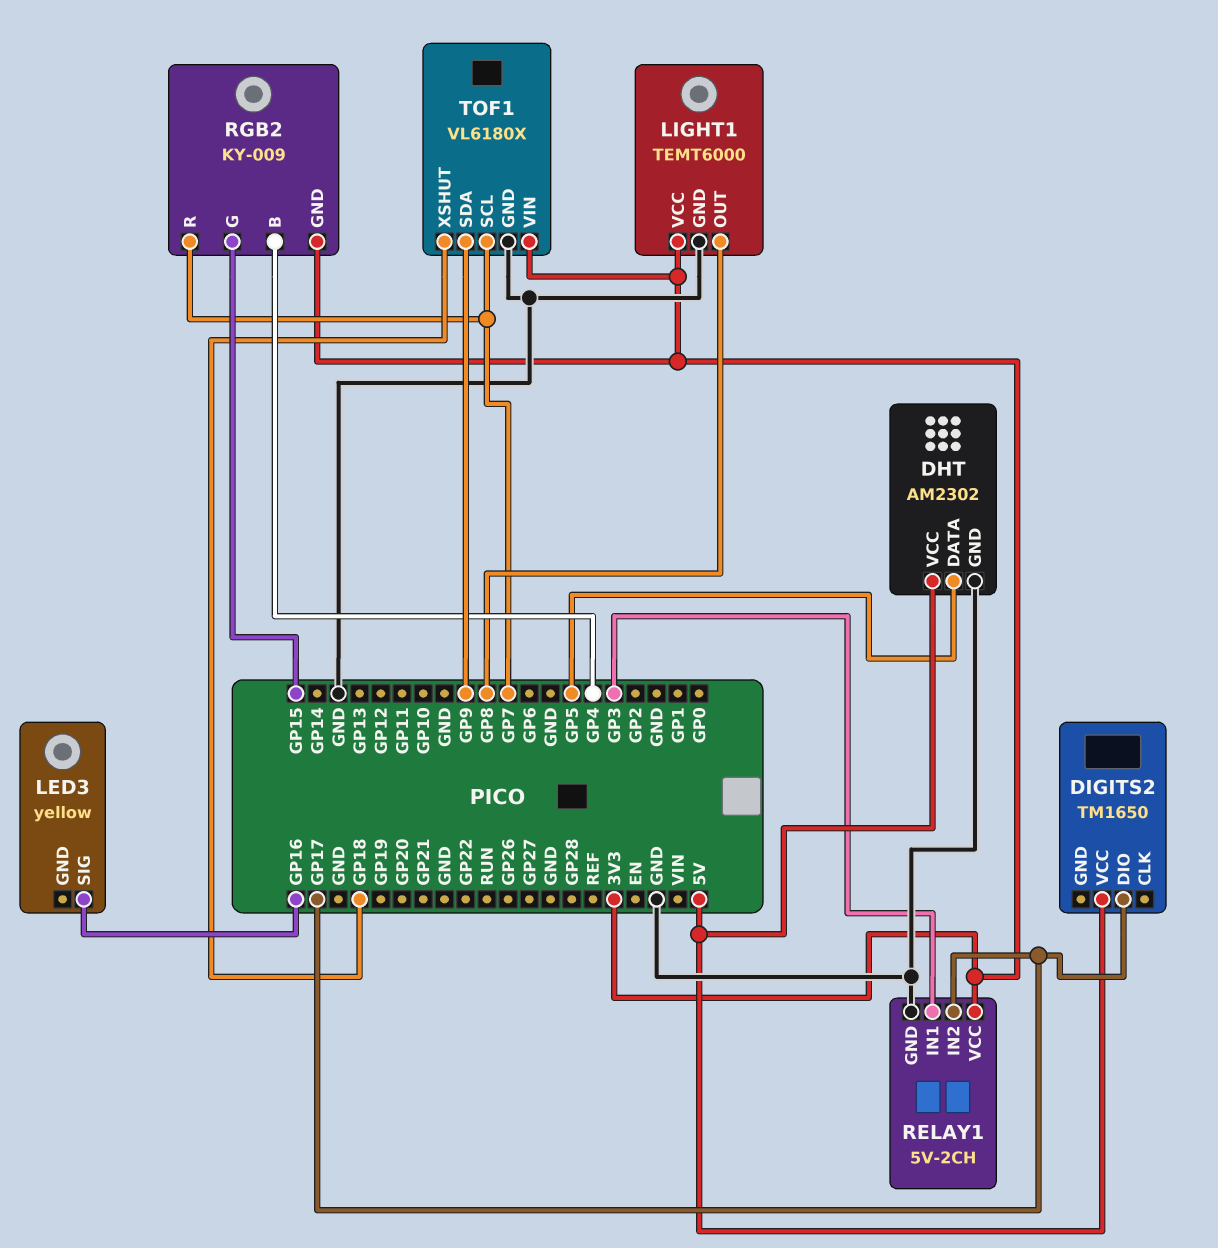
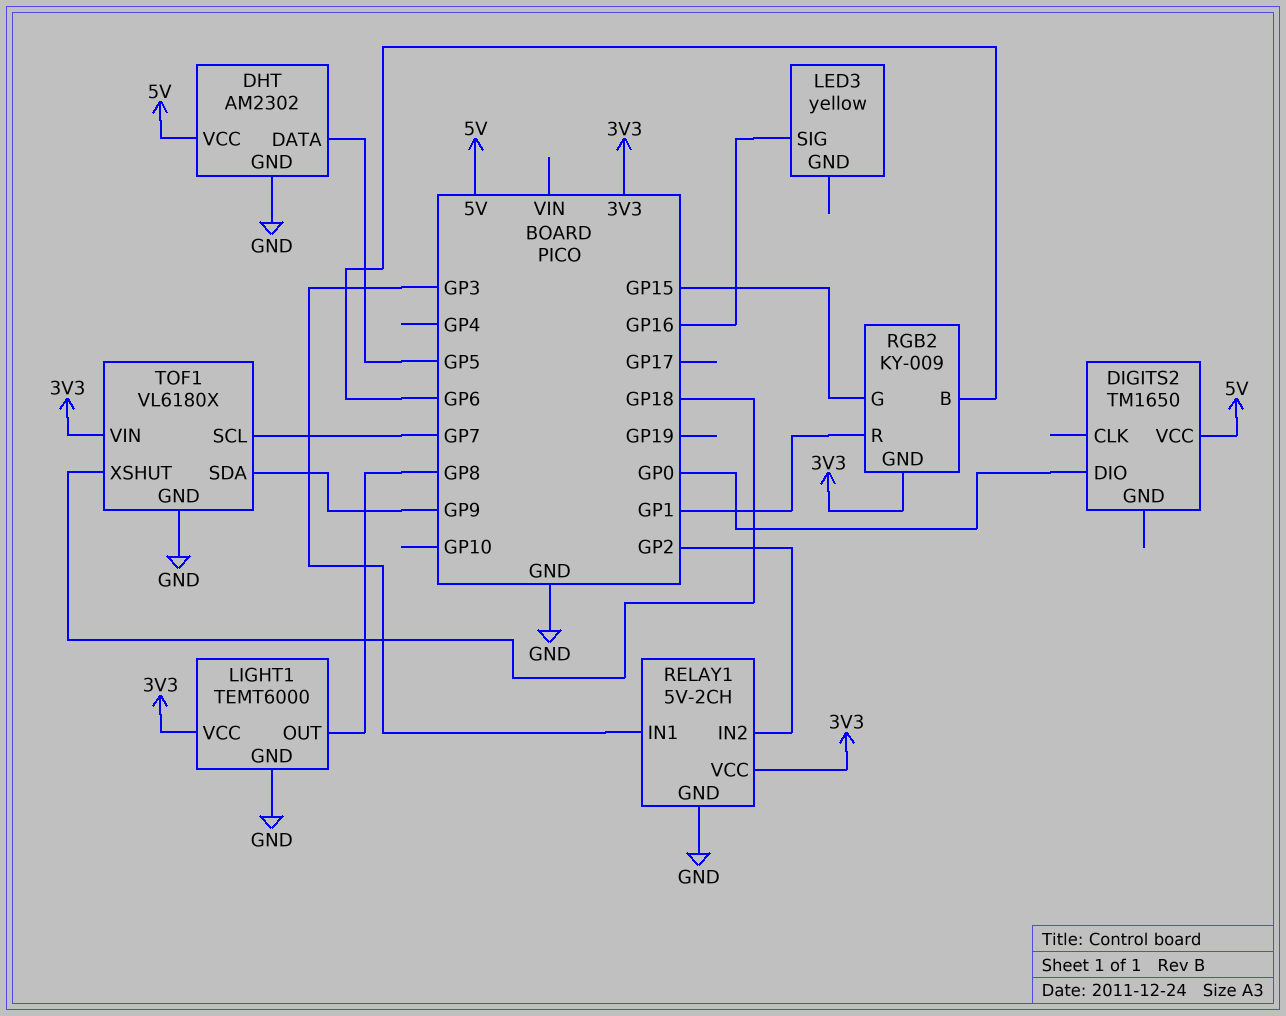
DIGITS2 pin DIO: GP17 -> GP0
RELAY1 pin IN2: GP17 -> GP2
RGB2 pin B: GP4 -> GP6
RGB2 pin R: GP7 -> GP1

